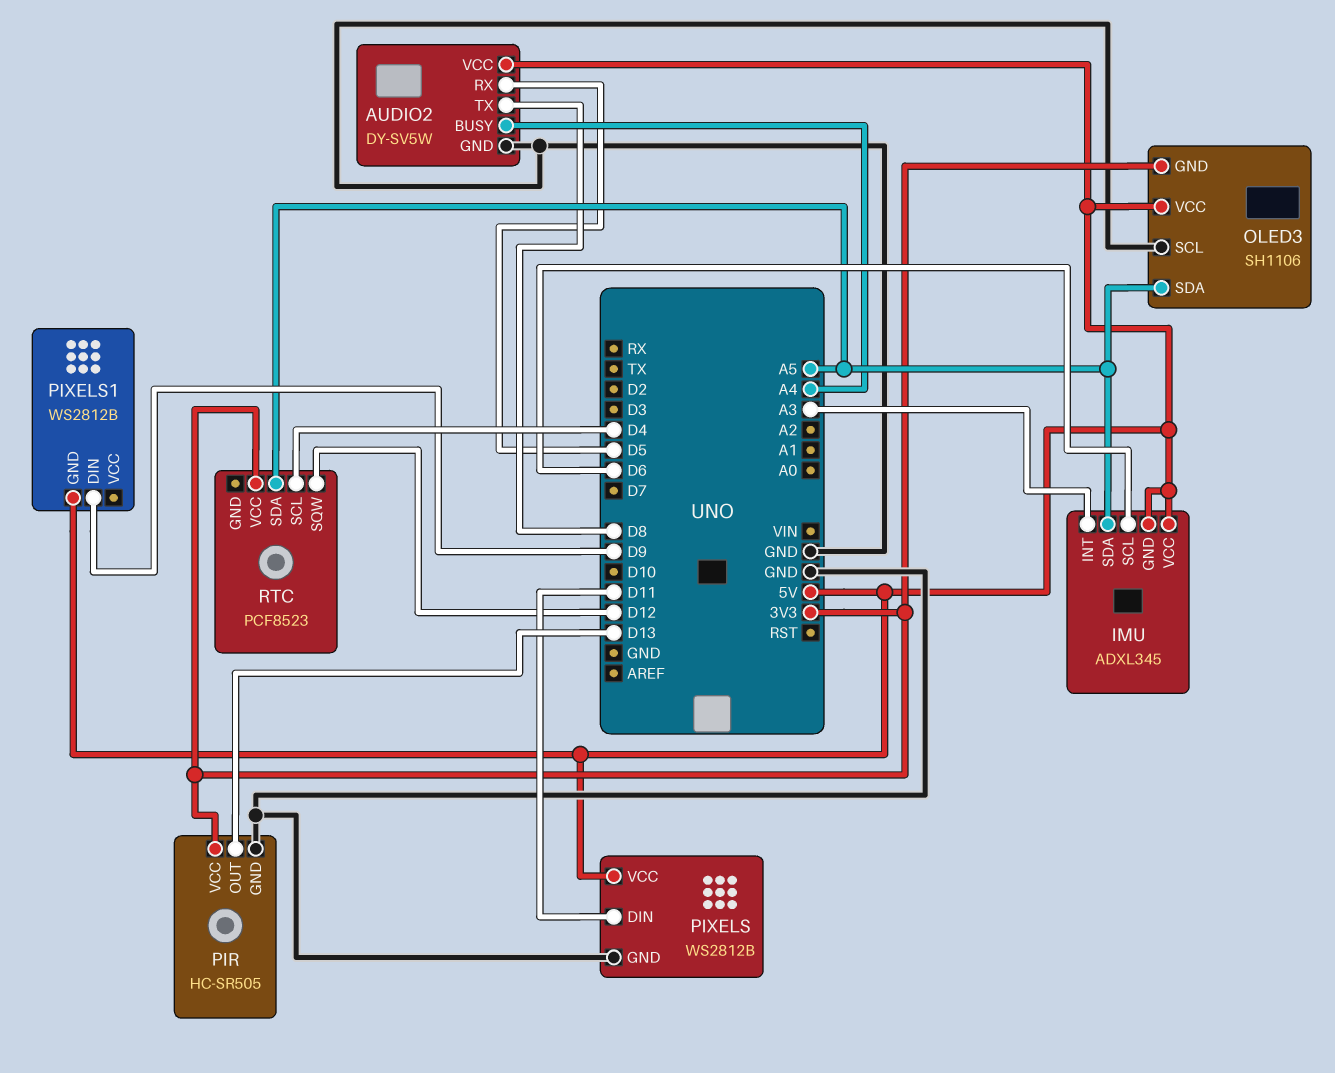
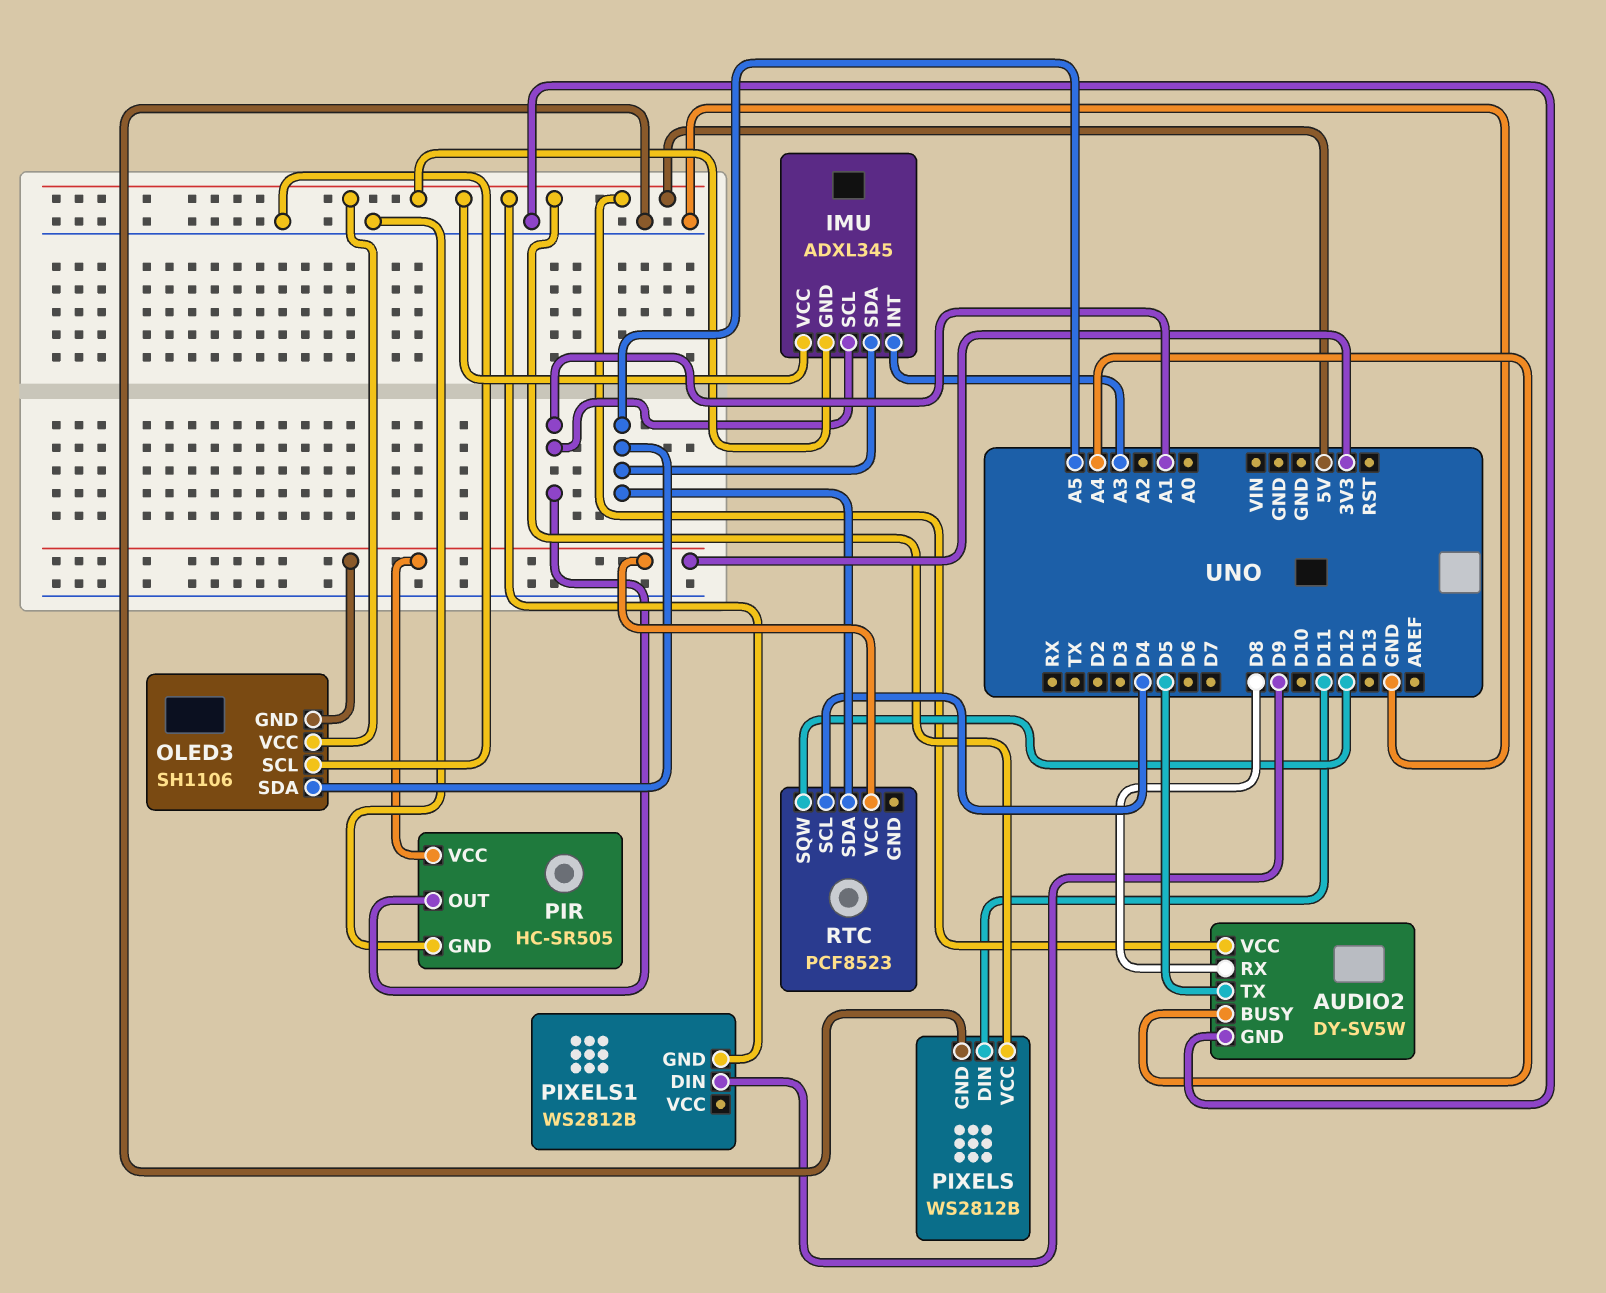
AUDIO2 pin RX: D5 -> D8
AUDIO2 pin TX: D8 -> D5
IMU pin SCL: D6 -> A1
PIR pin OUT: D13 -> A1

